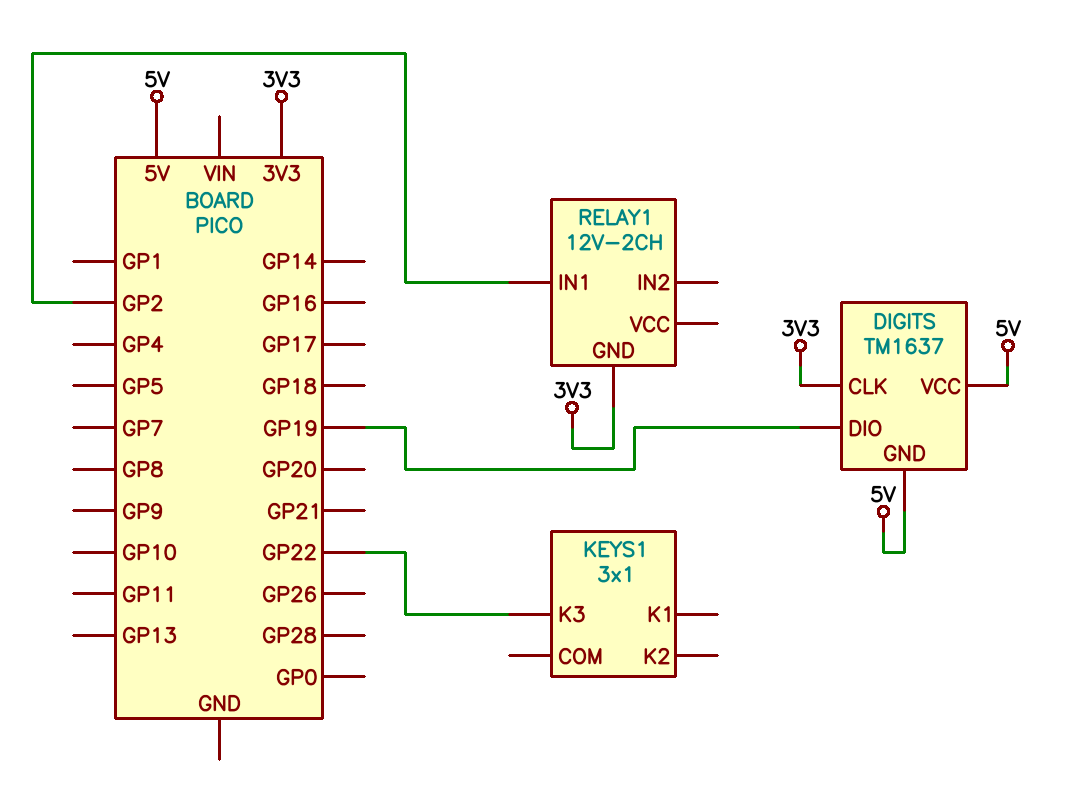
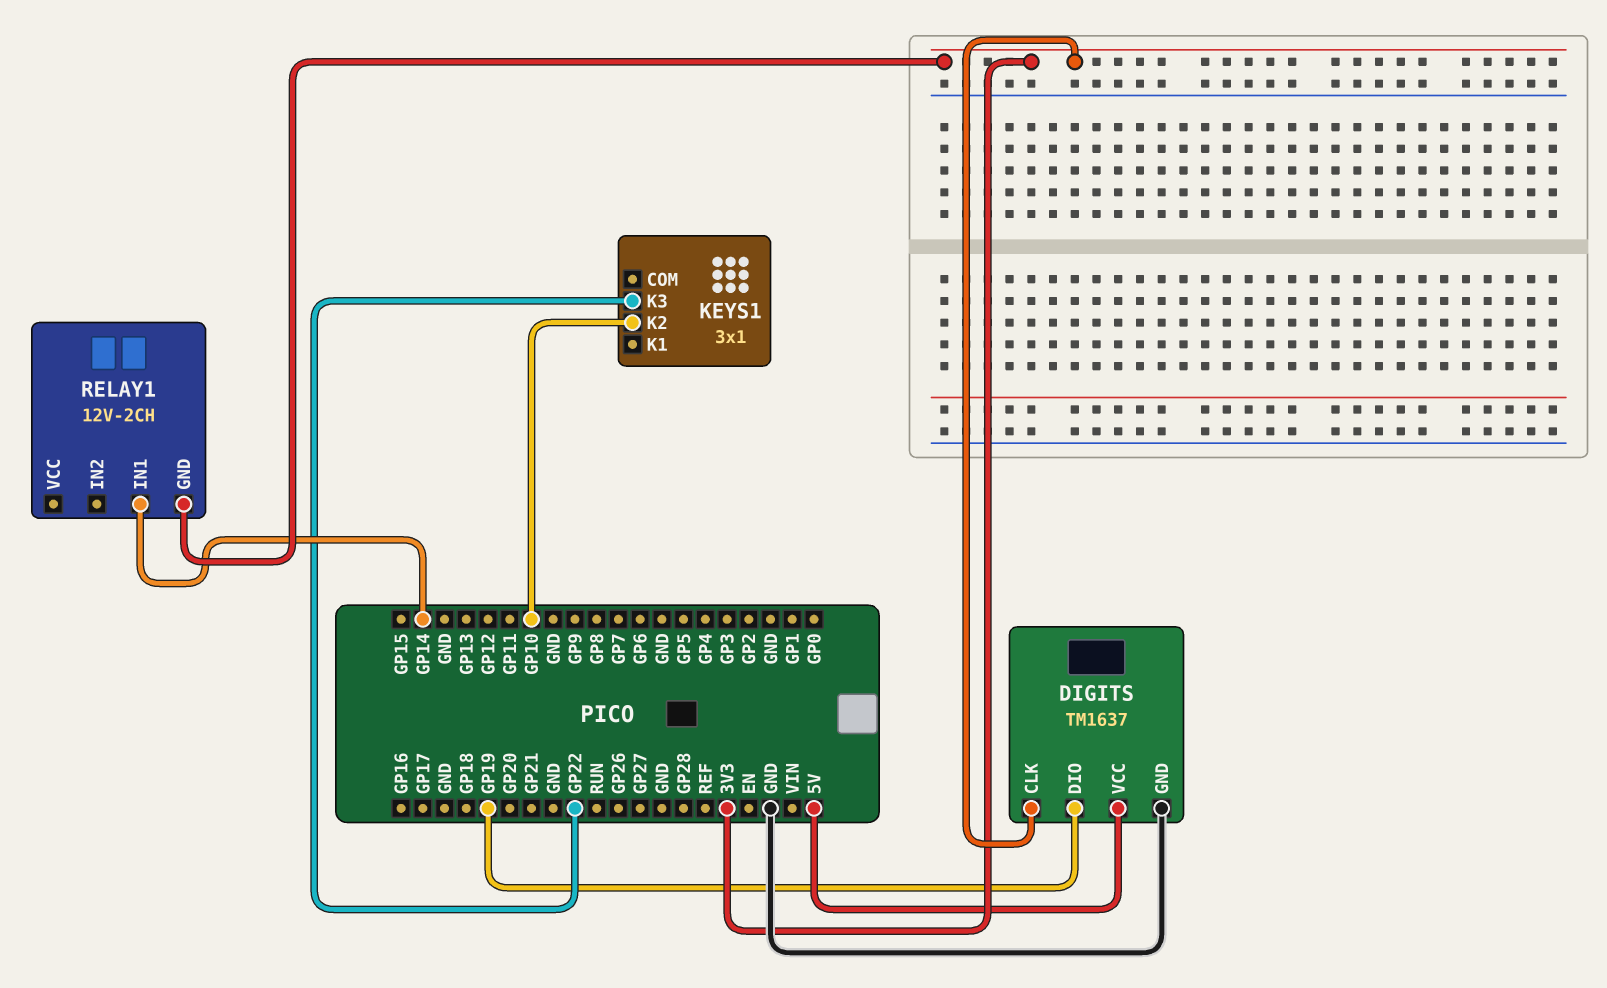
DIGITS pin GND: 5V -> GND
KEYS1 pin K2: none -> GP10
RELAY1 pin IN1: GP2 -> GP14

